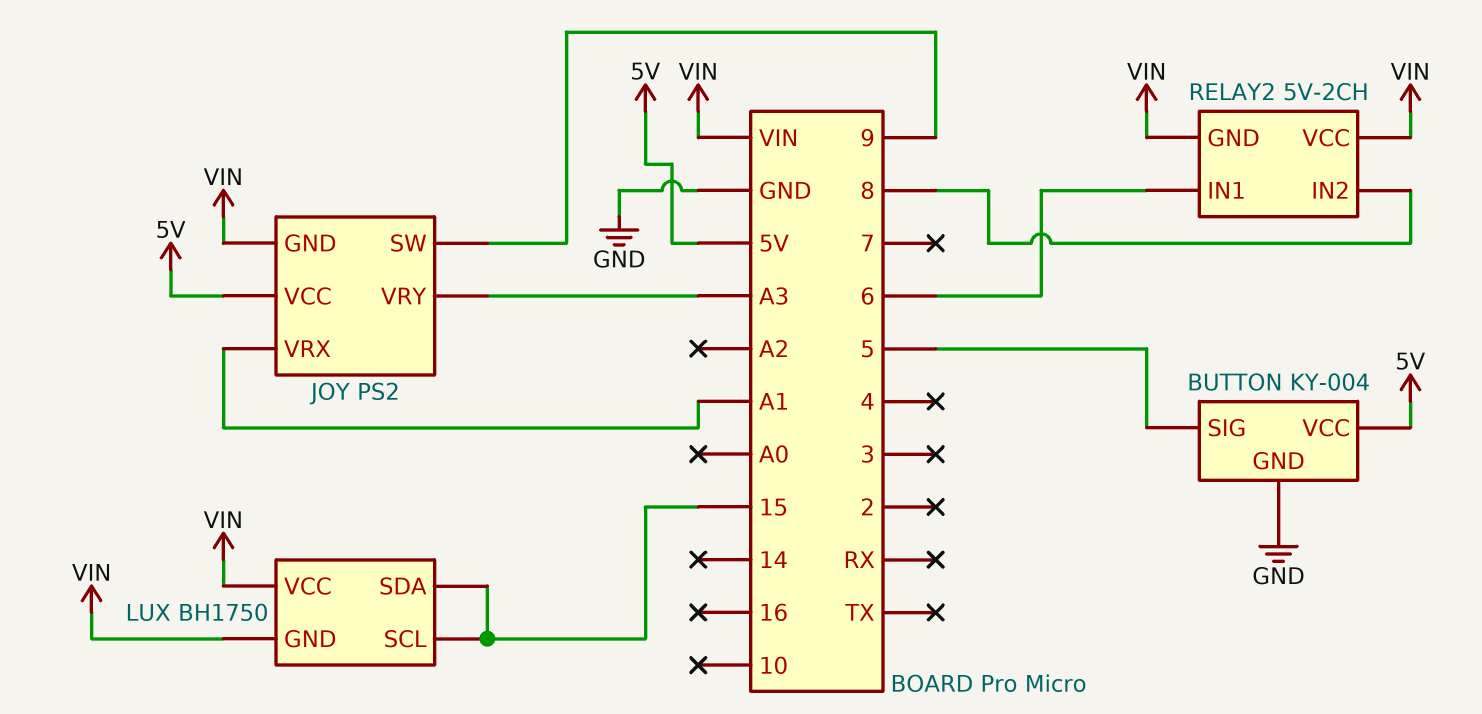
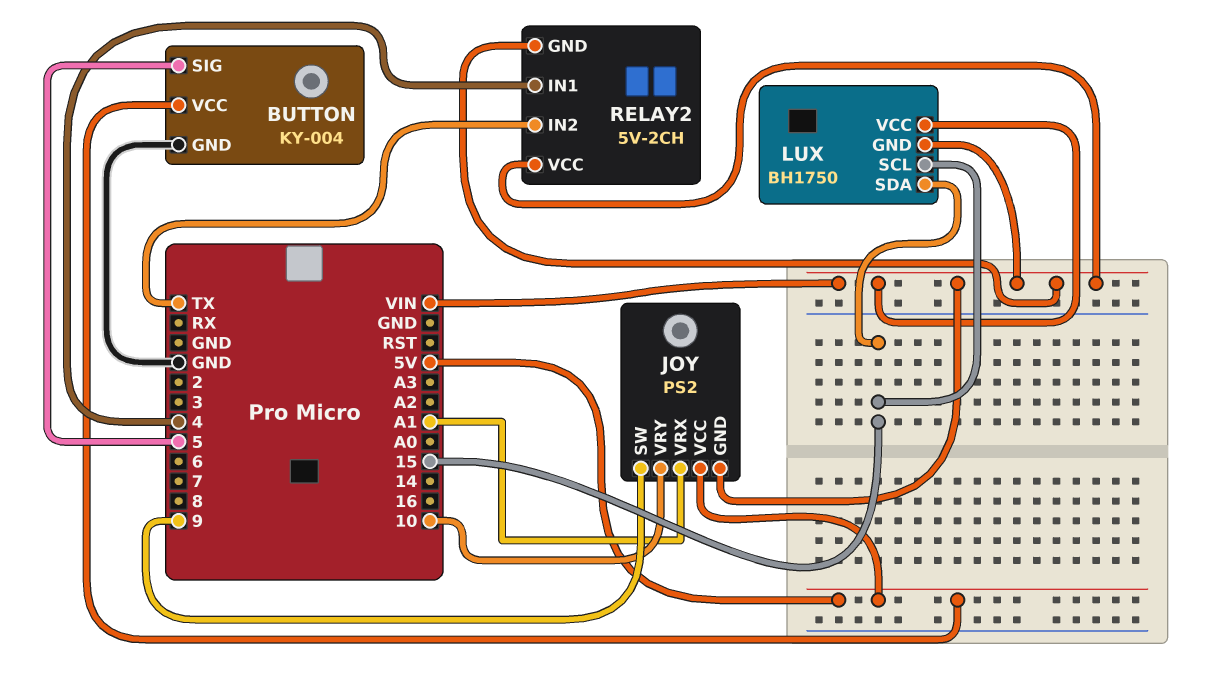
JOY pin VRY: A3 -> 10
RELAY2 pin IN1: 6 -> 4
RELAY2 pin IN2: 8 -> TX

